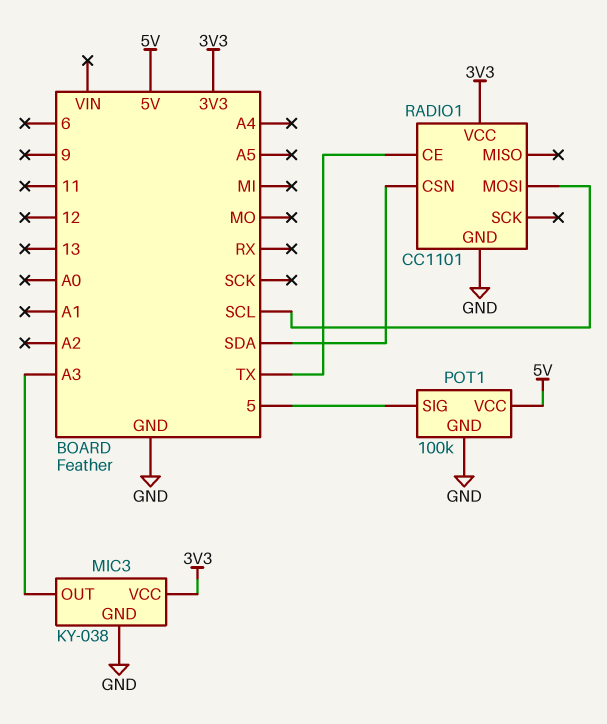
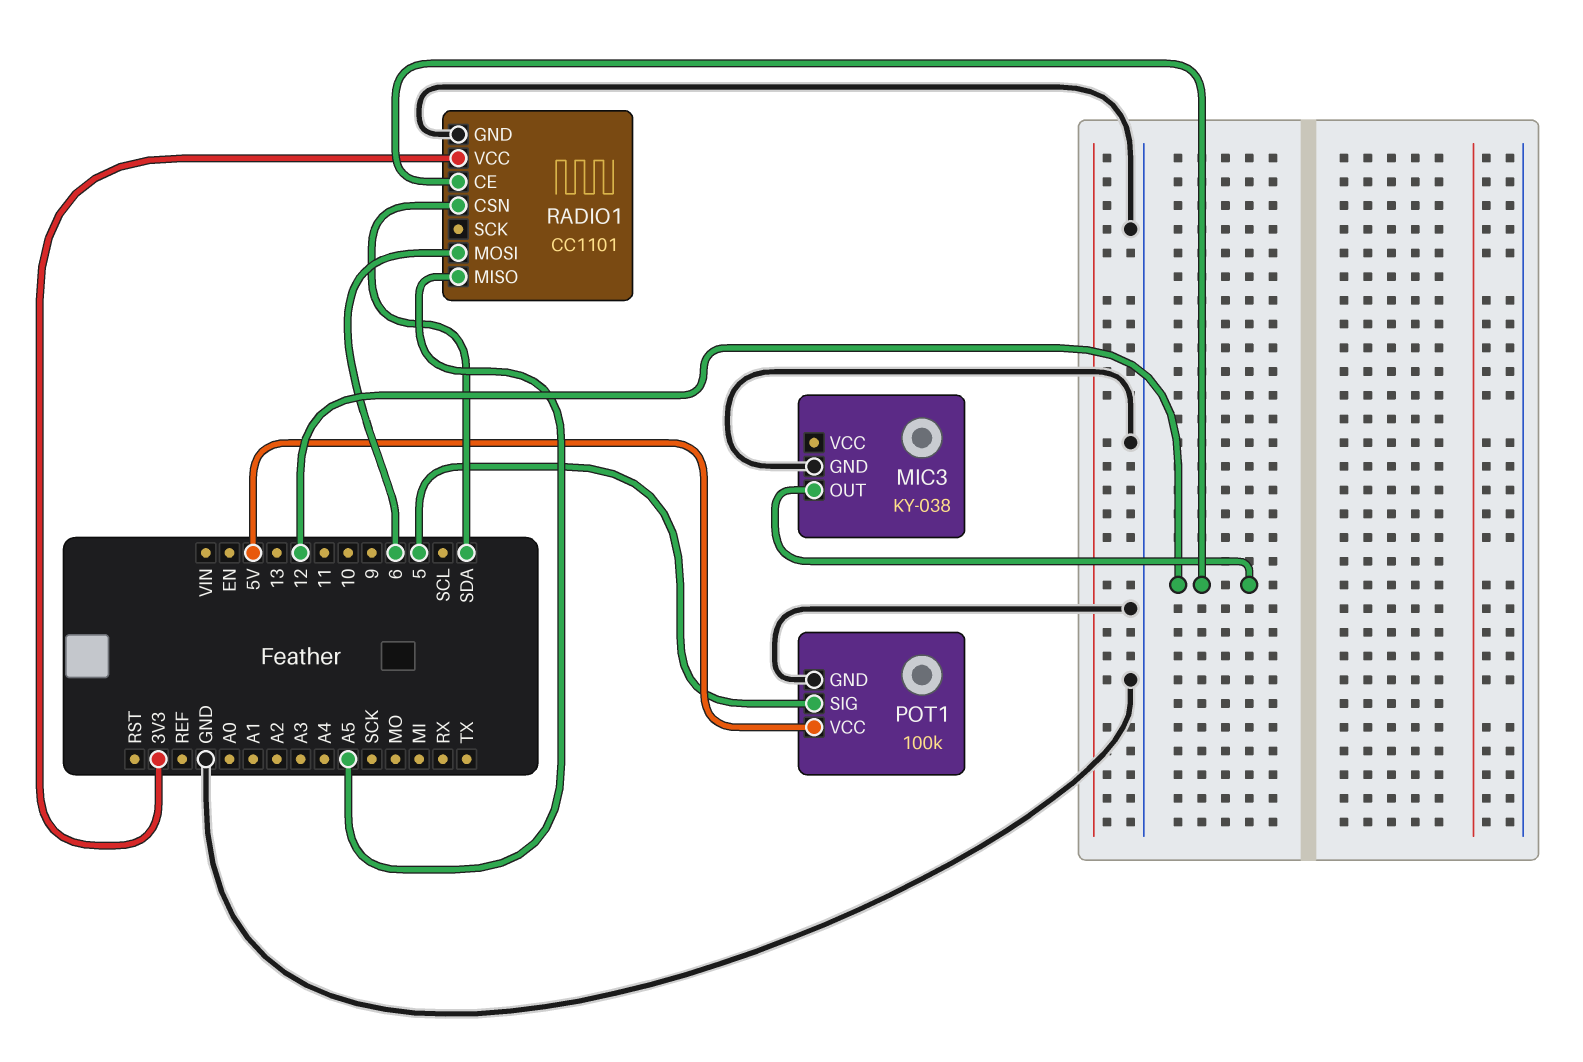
MIC3 pin OUT: A3 -> 12
MIC3 pin VCC: 3V3 -> none
RADIO1 pin CE: TX -> 12
RADIO1 pin MISO: none -> A5
RADIO1 pin MOSI: SCL -> 6

